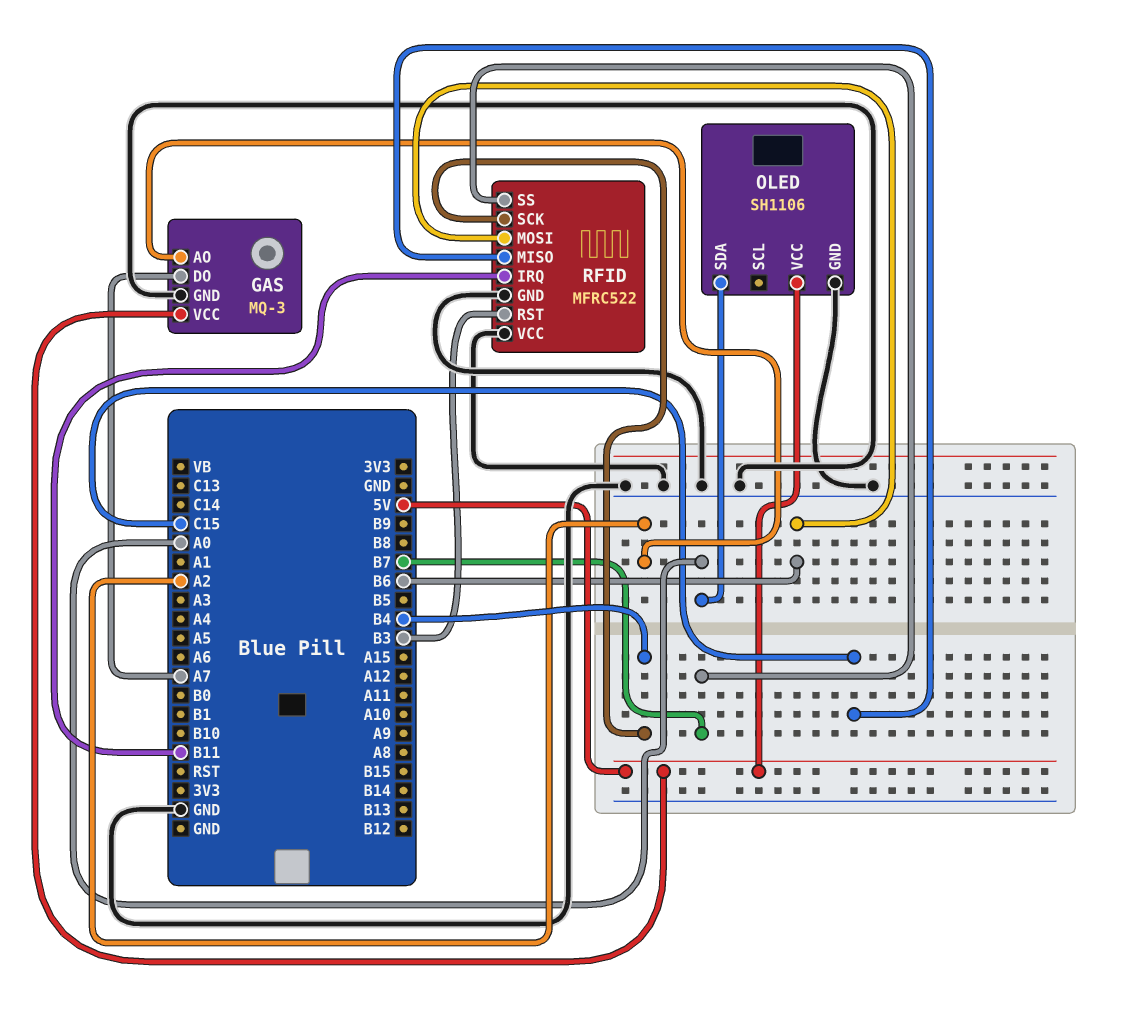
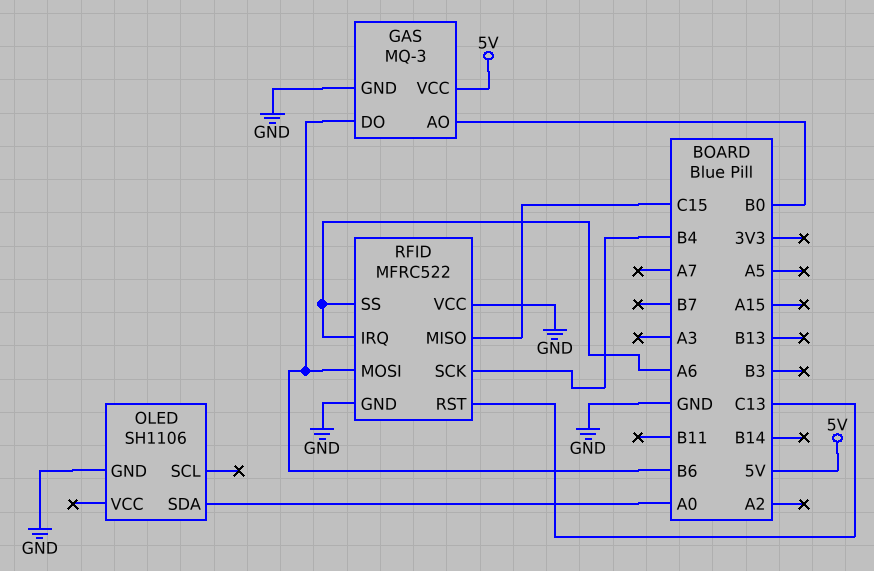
GAS pin AO: A2 -> B0
GAS pin DO: A7 -> B6
OLED pin VCC: 5V -> none
RFID pin IRQ: B11 -> A6
RFID pin RST: B3 -> C13
RFID pin SS: B7 -> A6

